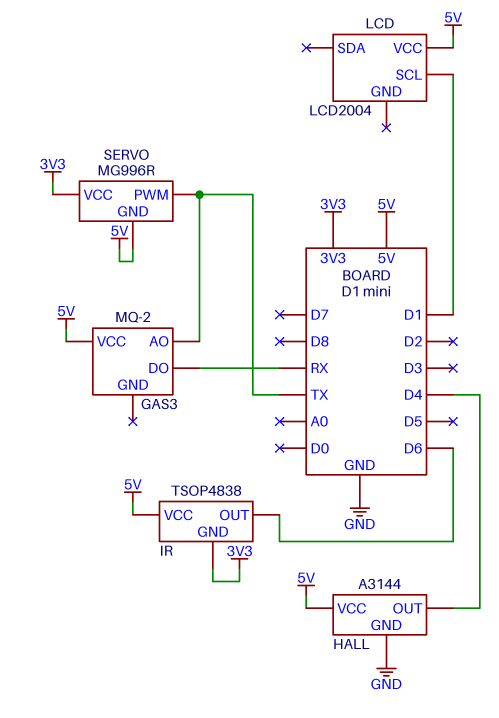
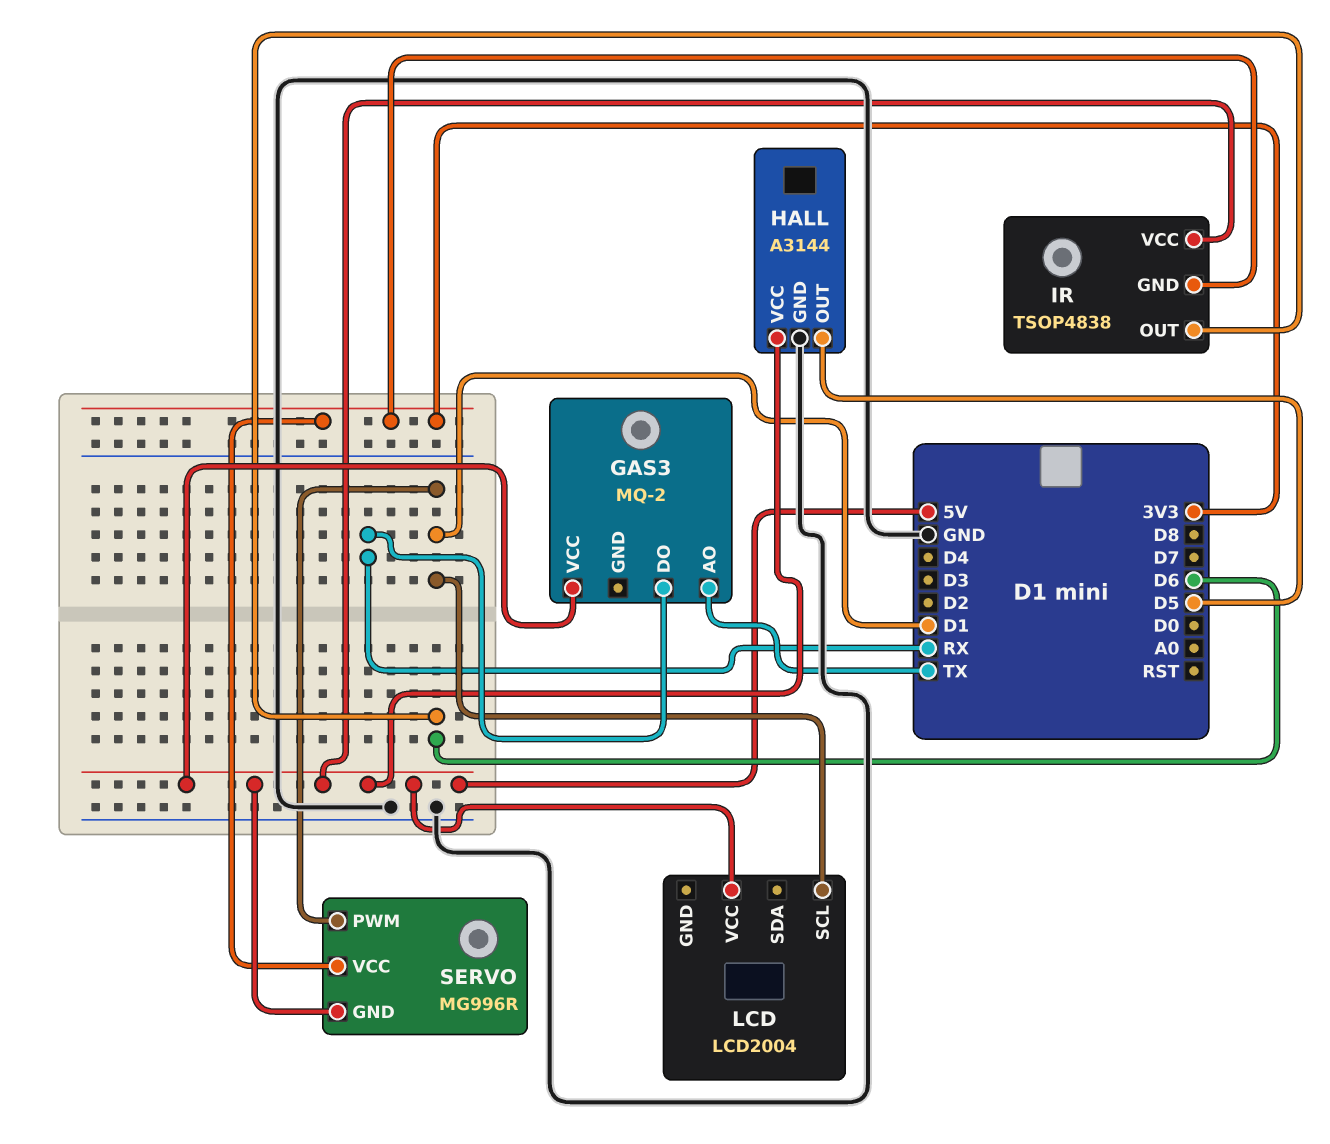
HALL pin OUT: D4 -> D5
SERVO pin PWM: TX -> D1

